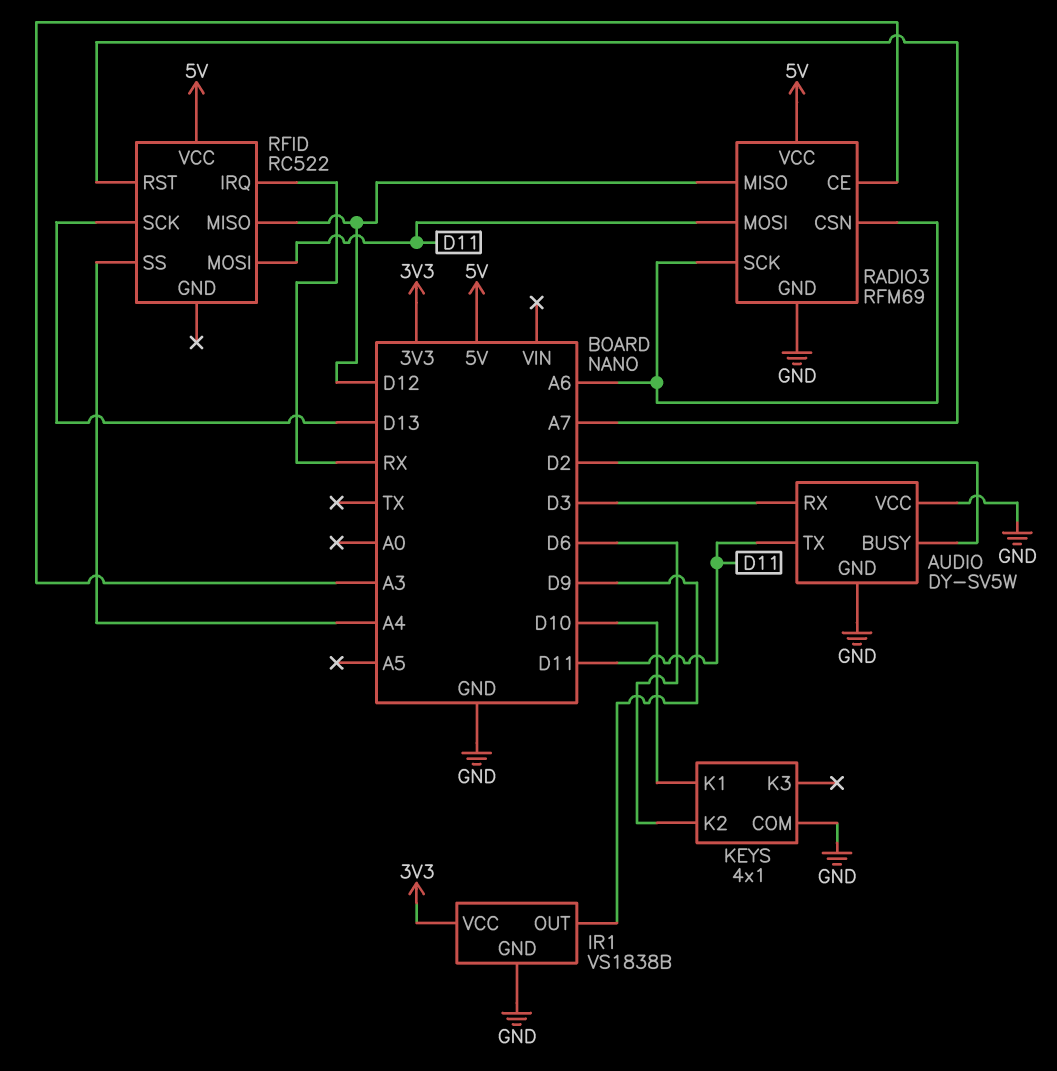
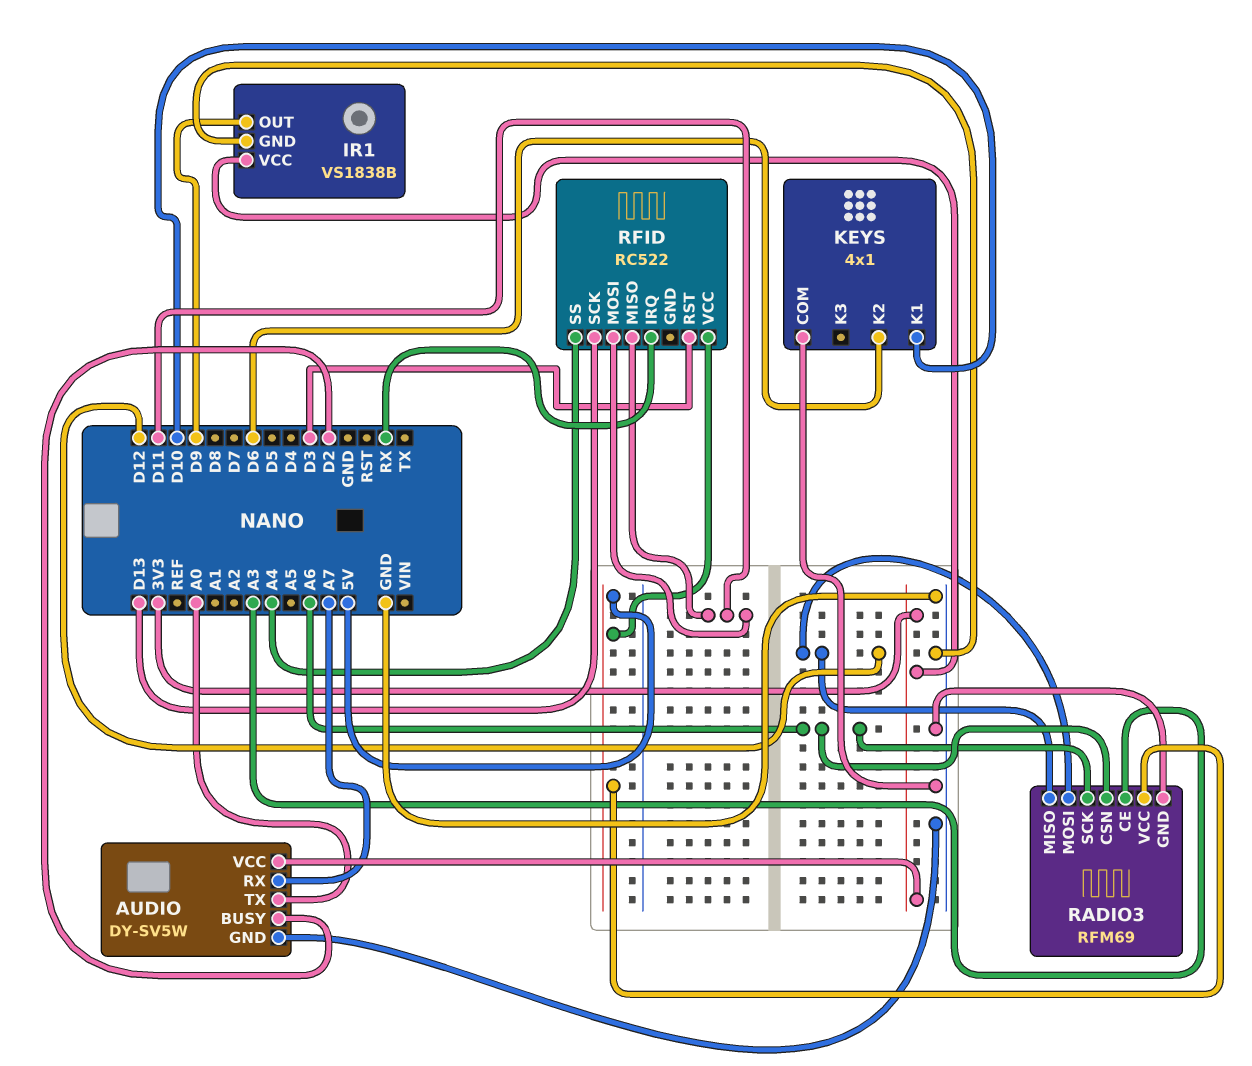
AUDIO pin RX: D3 -> A7
AUDIO pin TX: D11 -> A0
AUDIO pin VCC: GND -> 3V3
RADIO3 pin MOSI: D11 -> D12
RFID pin MISO: D12 -> D11
RFID pin RST: A7 -> D3

